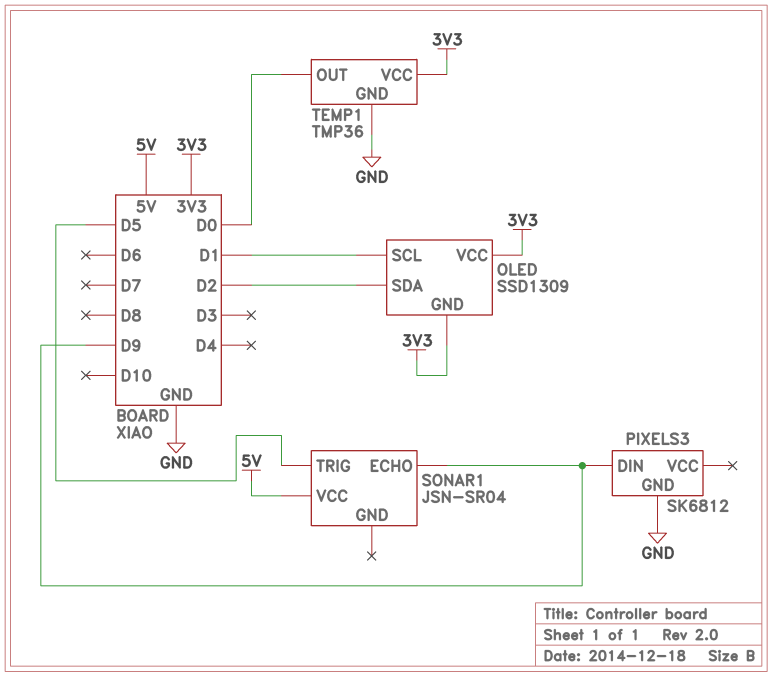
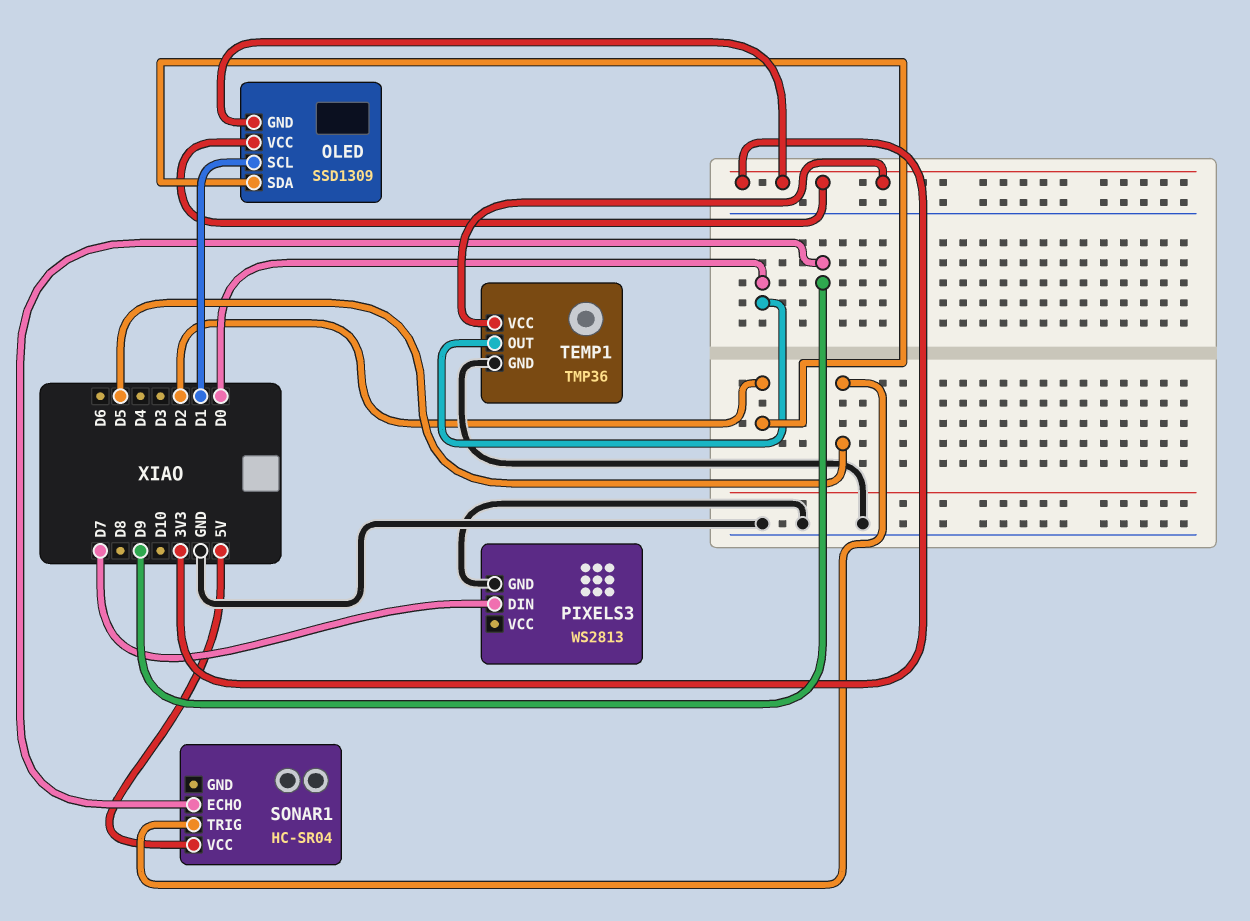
PIXELS3: SK6812 -> WS2813
PIXELS3 pin DIN: D9 -> D7
SONAR1: JSN-SR04 -> HC-SR04

